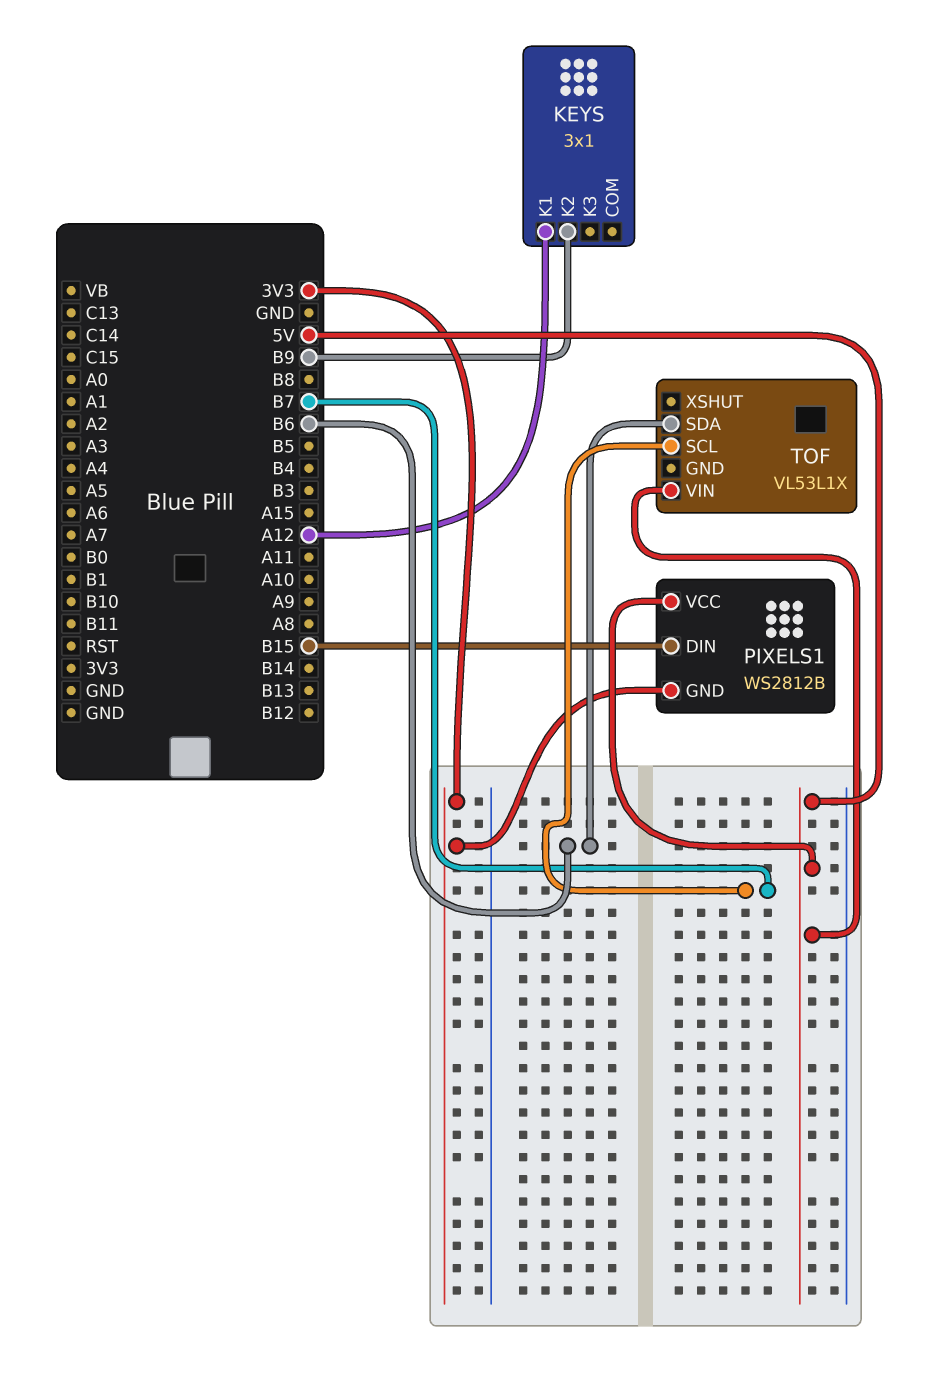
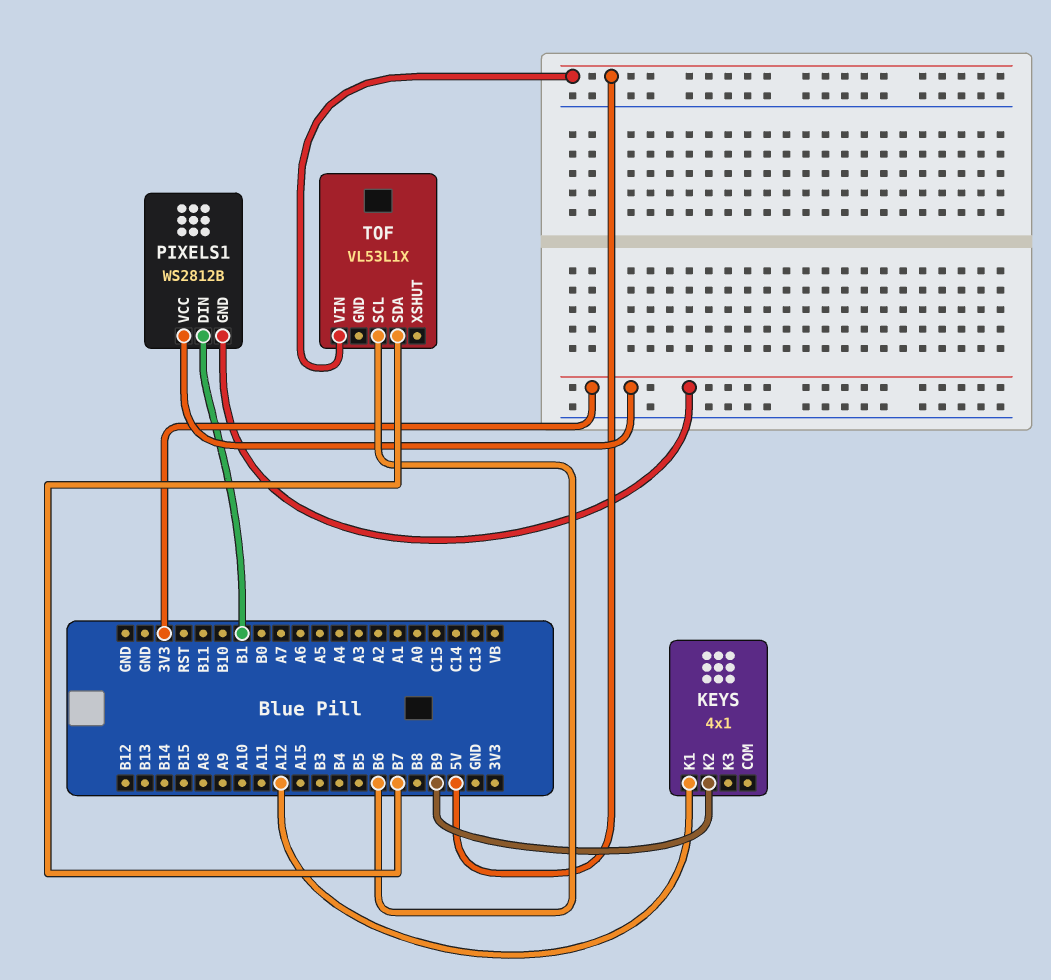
KEYS: 3x1 -> 4x1
PIXELS1 pin DIN: B15 -> B1
PIXELS1 pin VCC: 5V -> 3V3
TOF pin SCL: B7 -> B6
TOF pin SDA: B6 -> B7

